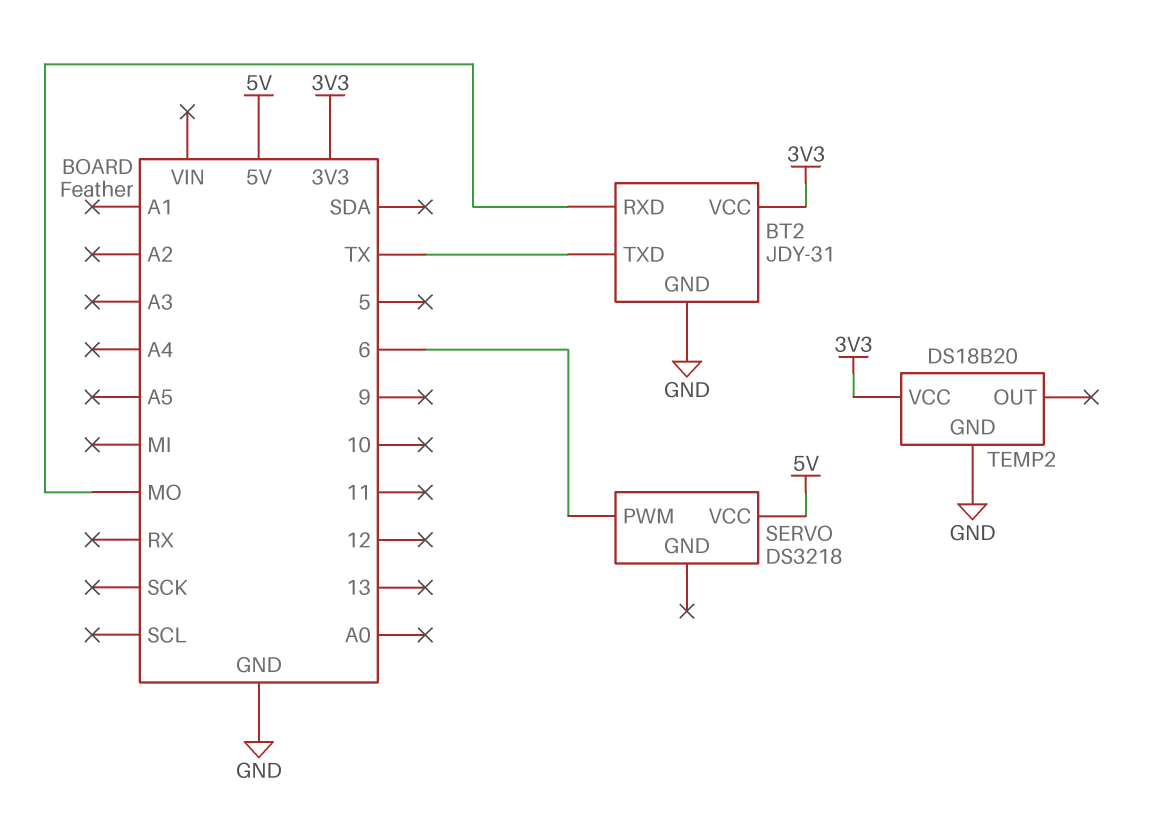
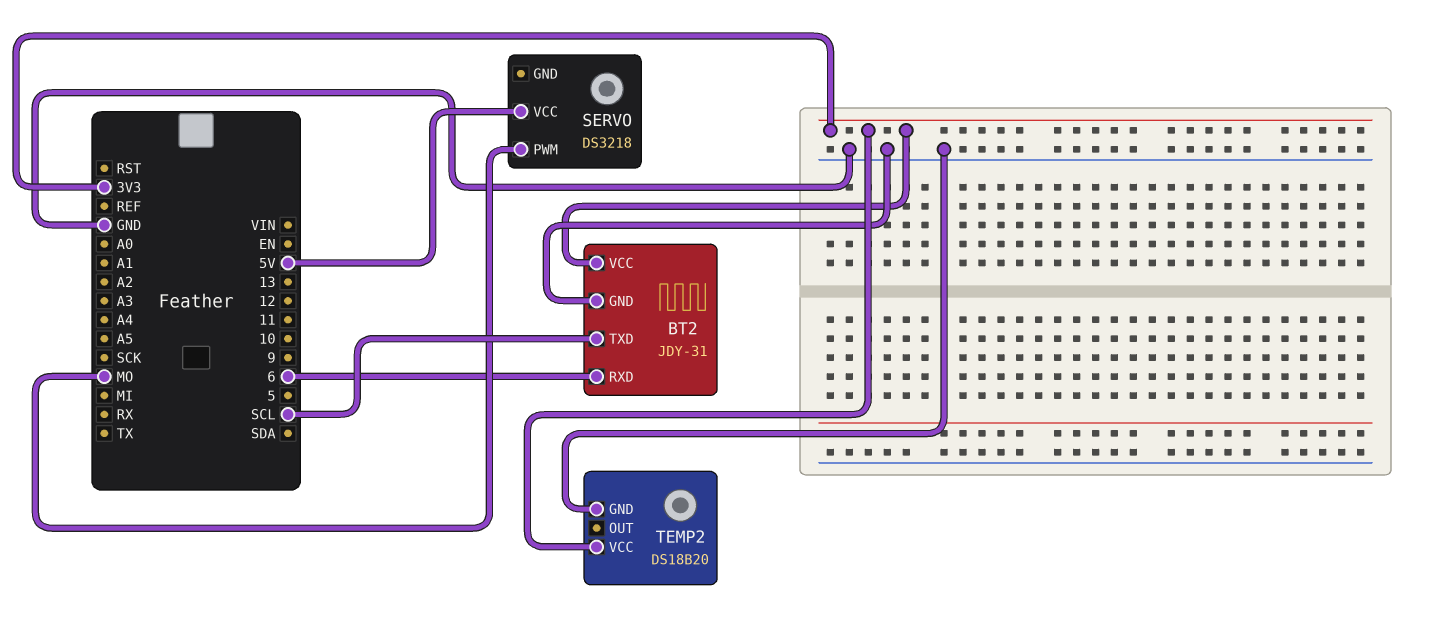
BT2 pin RXD: MO -> 6
BT2 pin TXD: TX -> SCL
SERVO pin PWM: 6 -> MO

